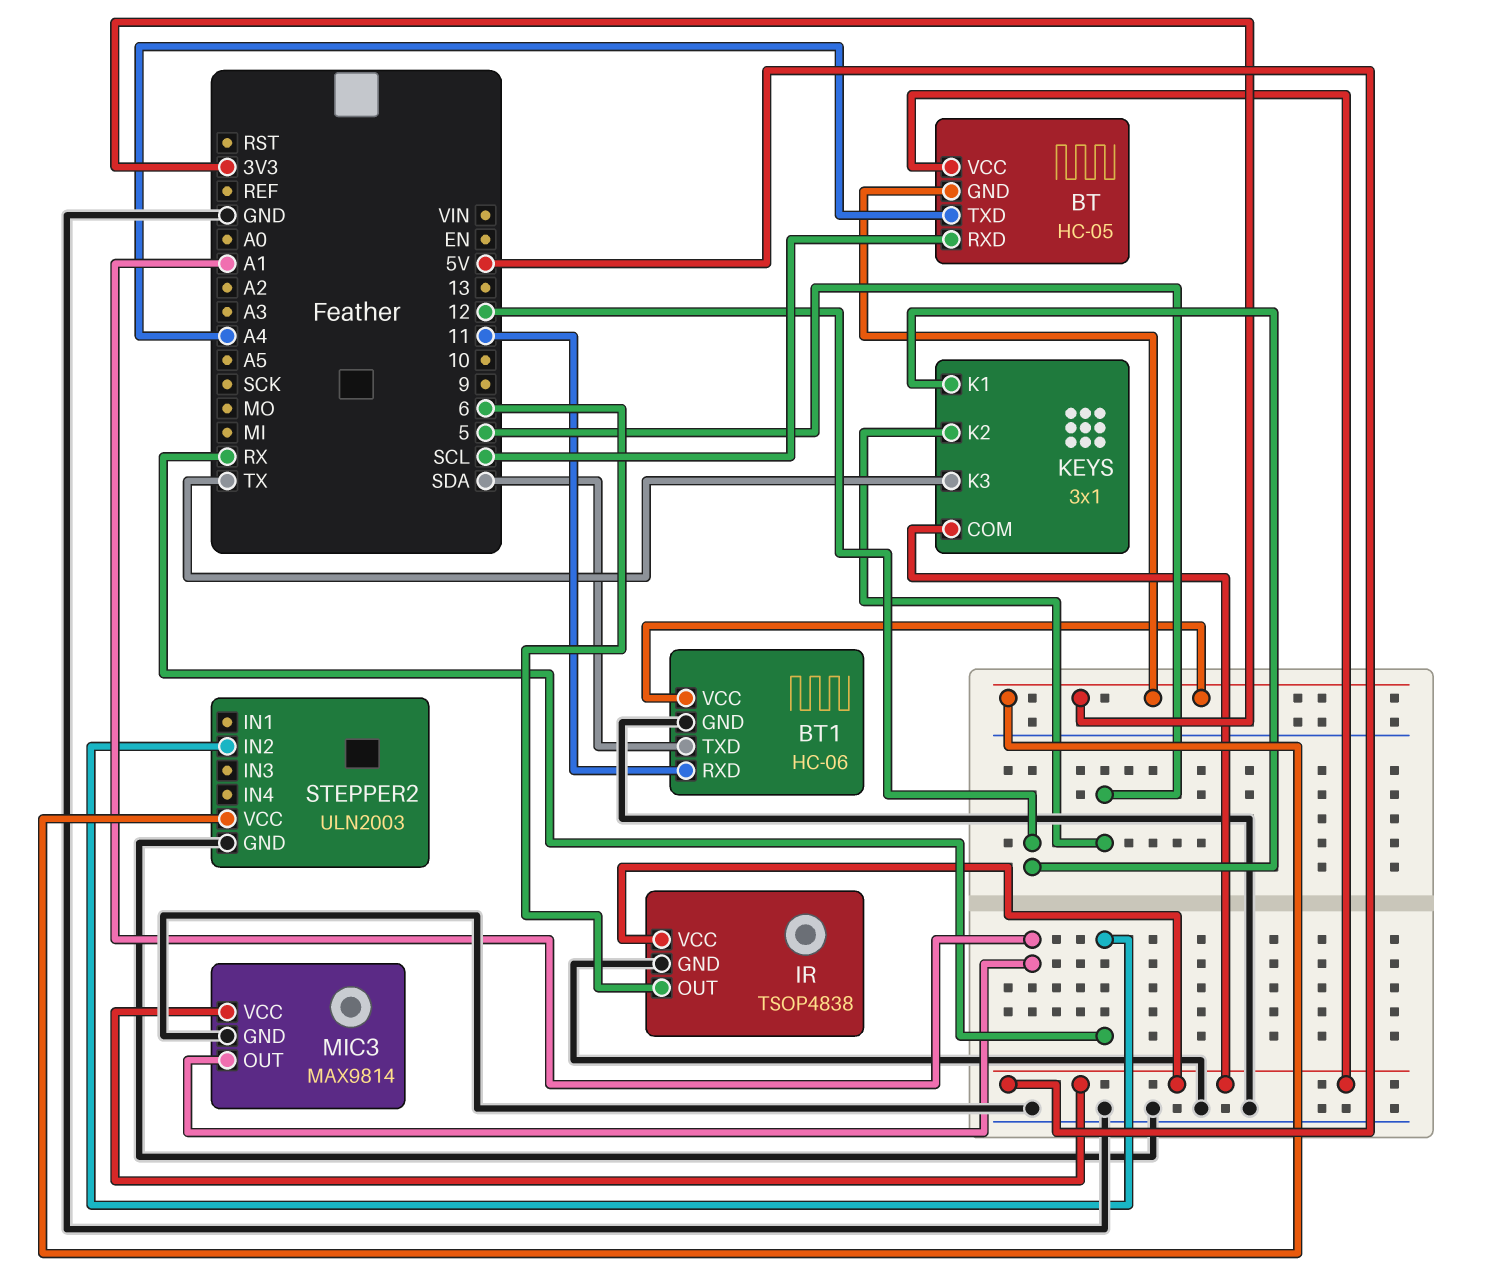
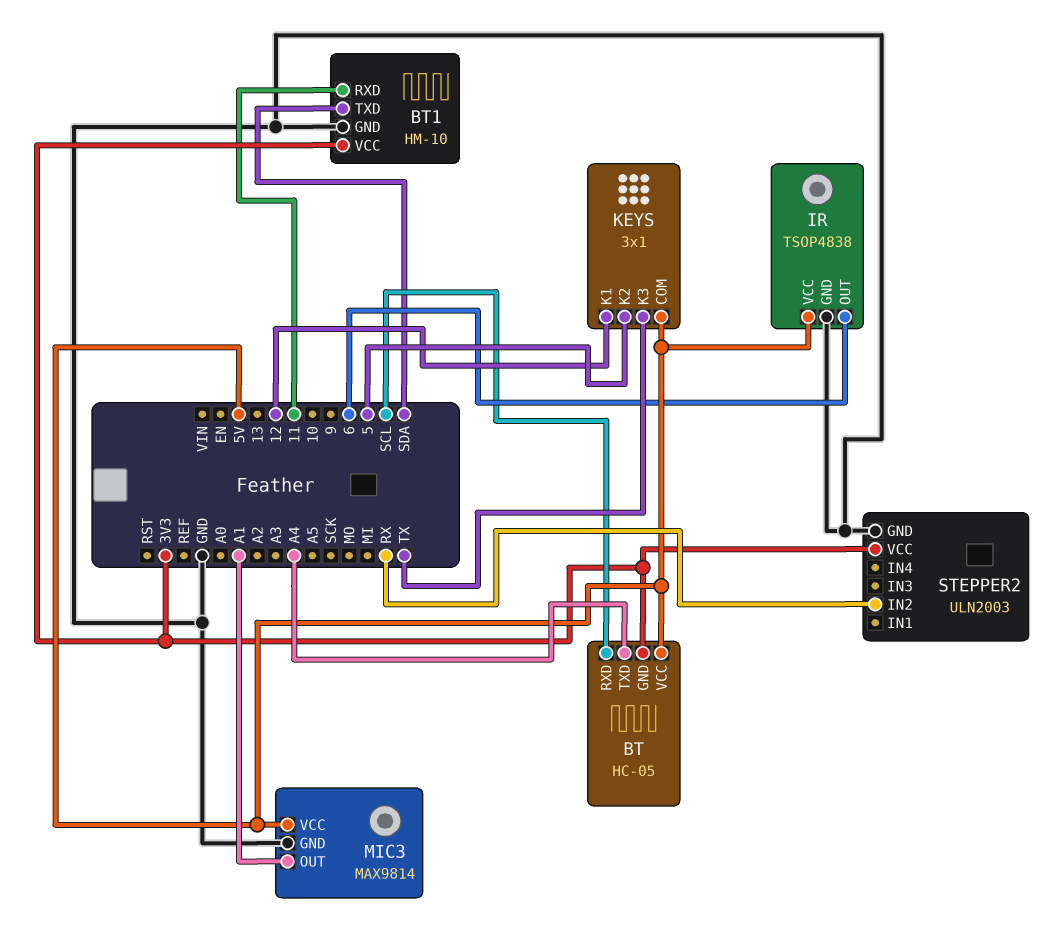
BT1: HC-06 -> HM-10

